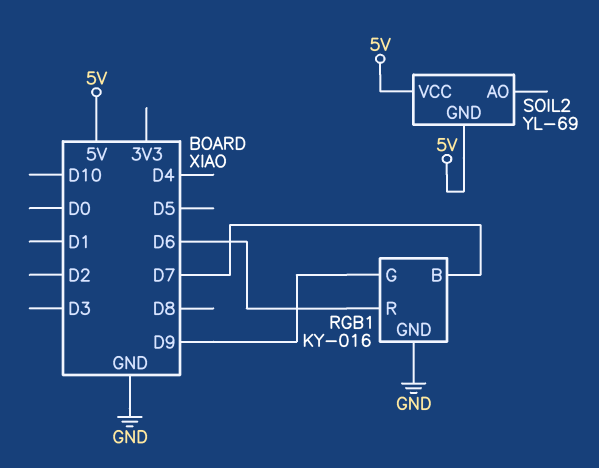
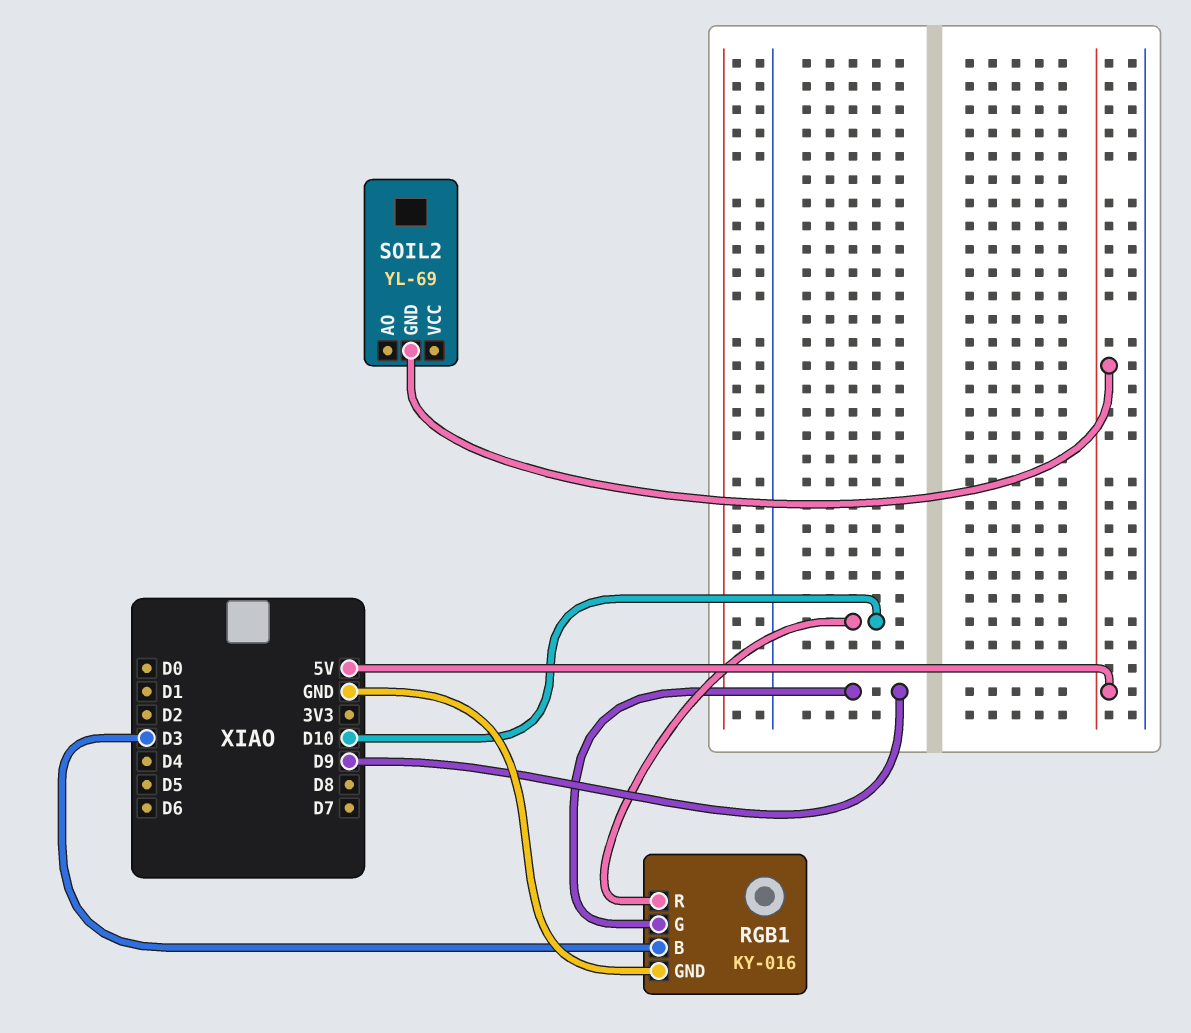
RGB1 pin B: D7 -> D3
RGB1 pin R: D6 -> D10
SOIL2 pin VCC: 5V -> none

